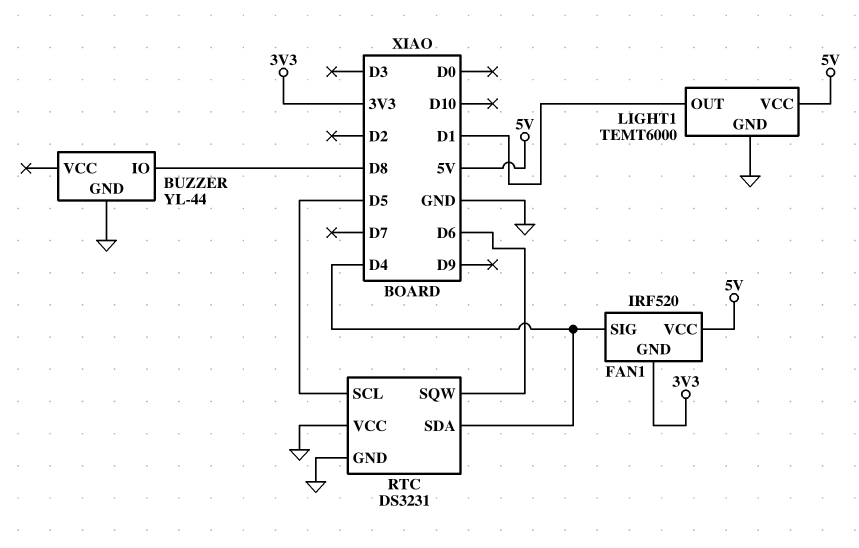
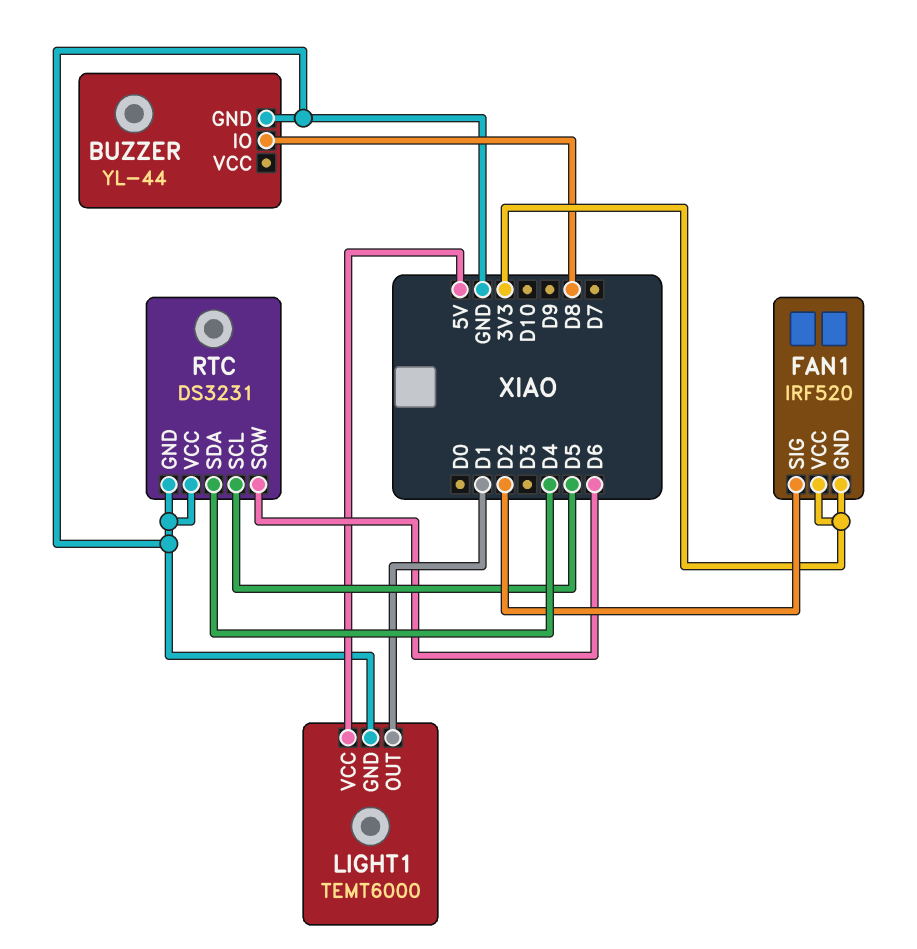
FAN1 pin SIG: D4 -> D2
FAN1 pin VCC: 5V -> 3V3

